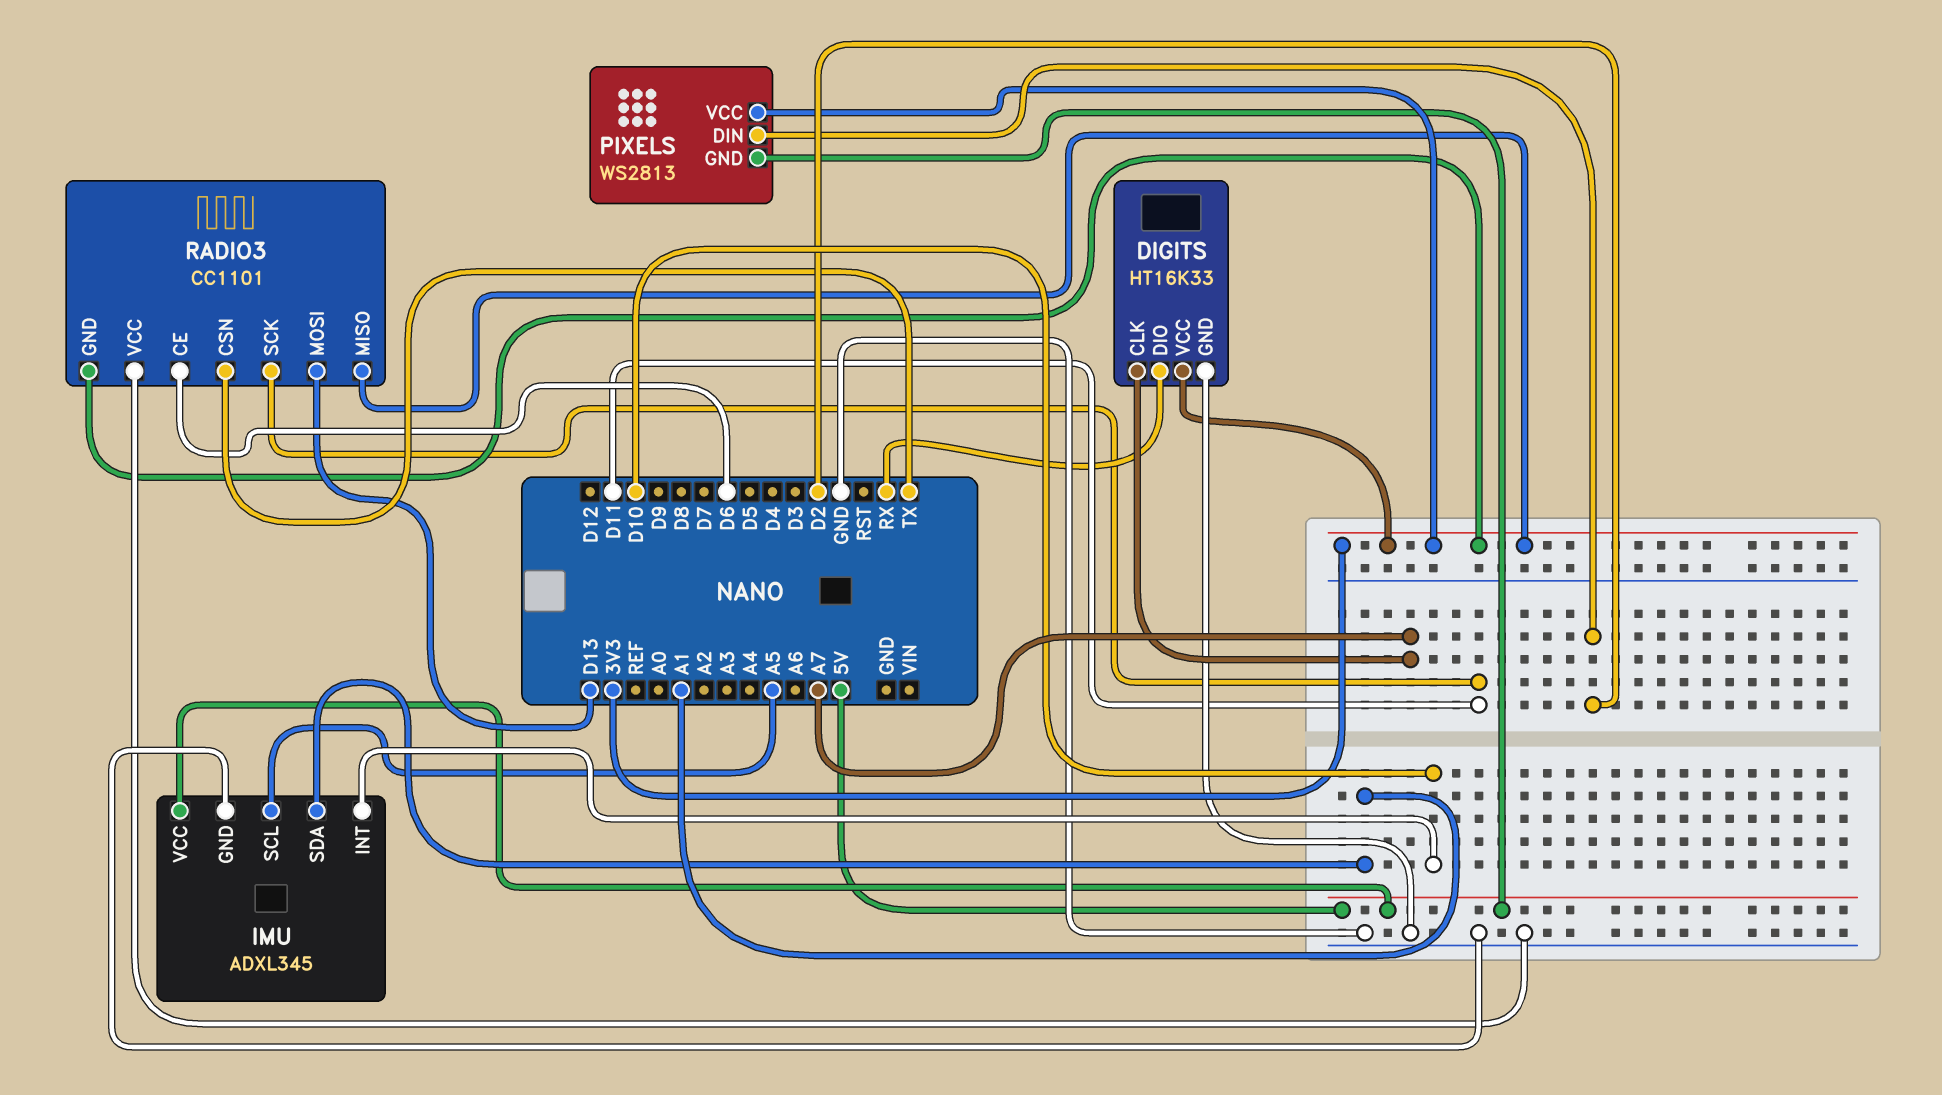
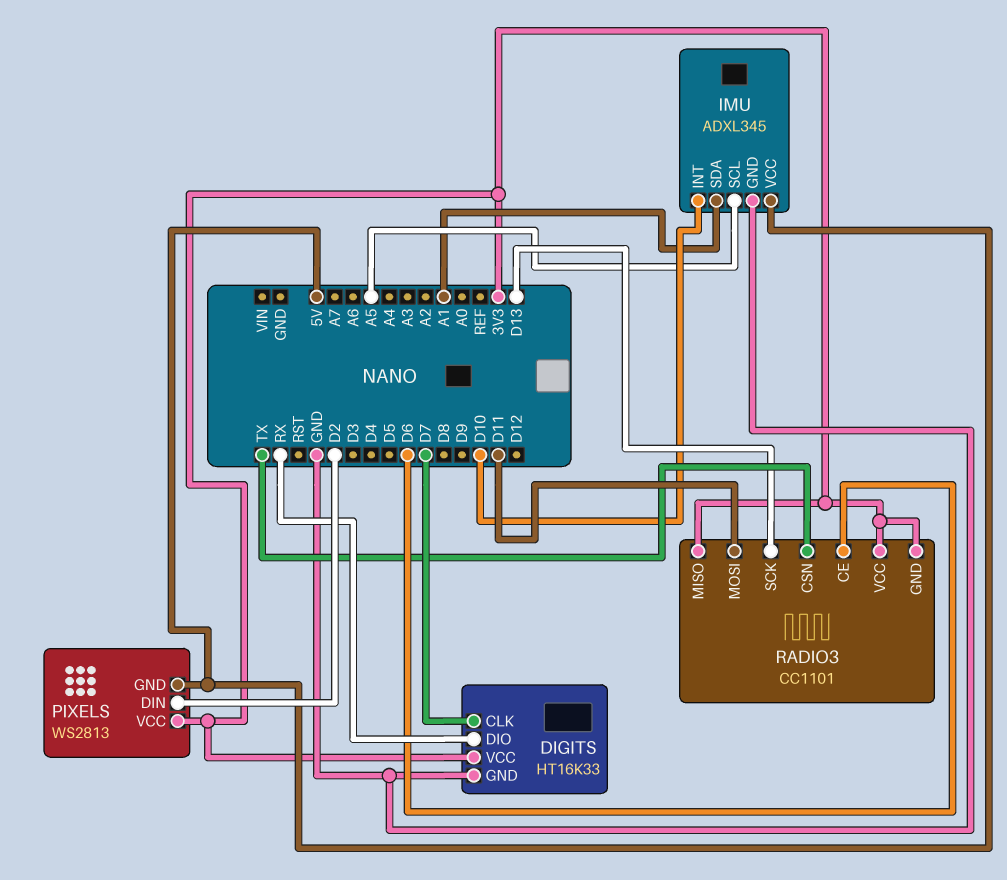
DIGITS pin CLK: A7 -> D7
RADIO3 pin MOSI: D13 -> D11
RADIO3 pin SCK: D11 -> D13
RADIO3 pin VCC: GND -> 3V3

